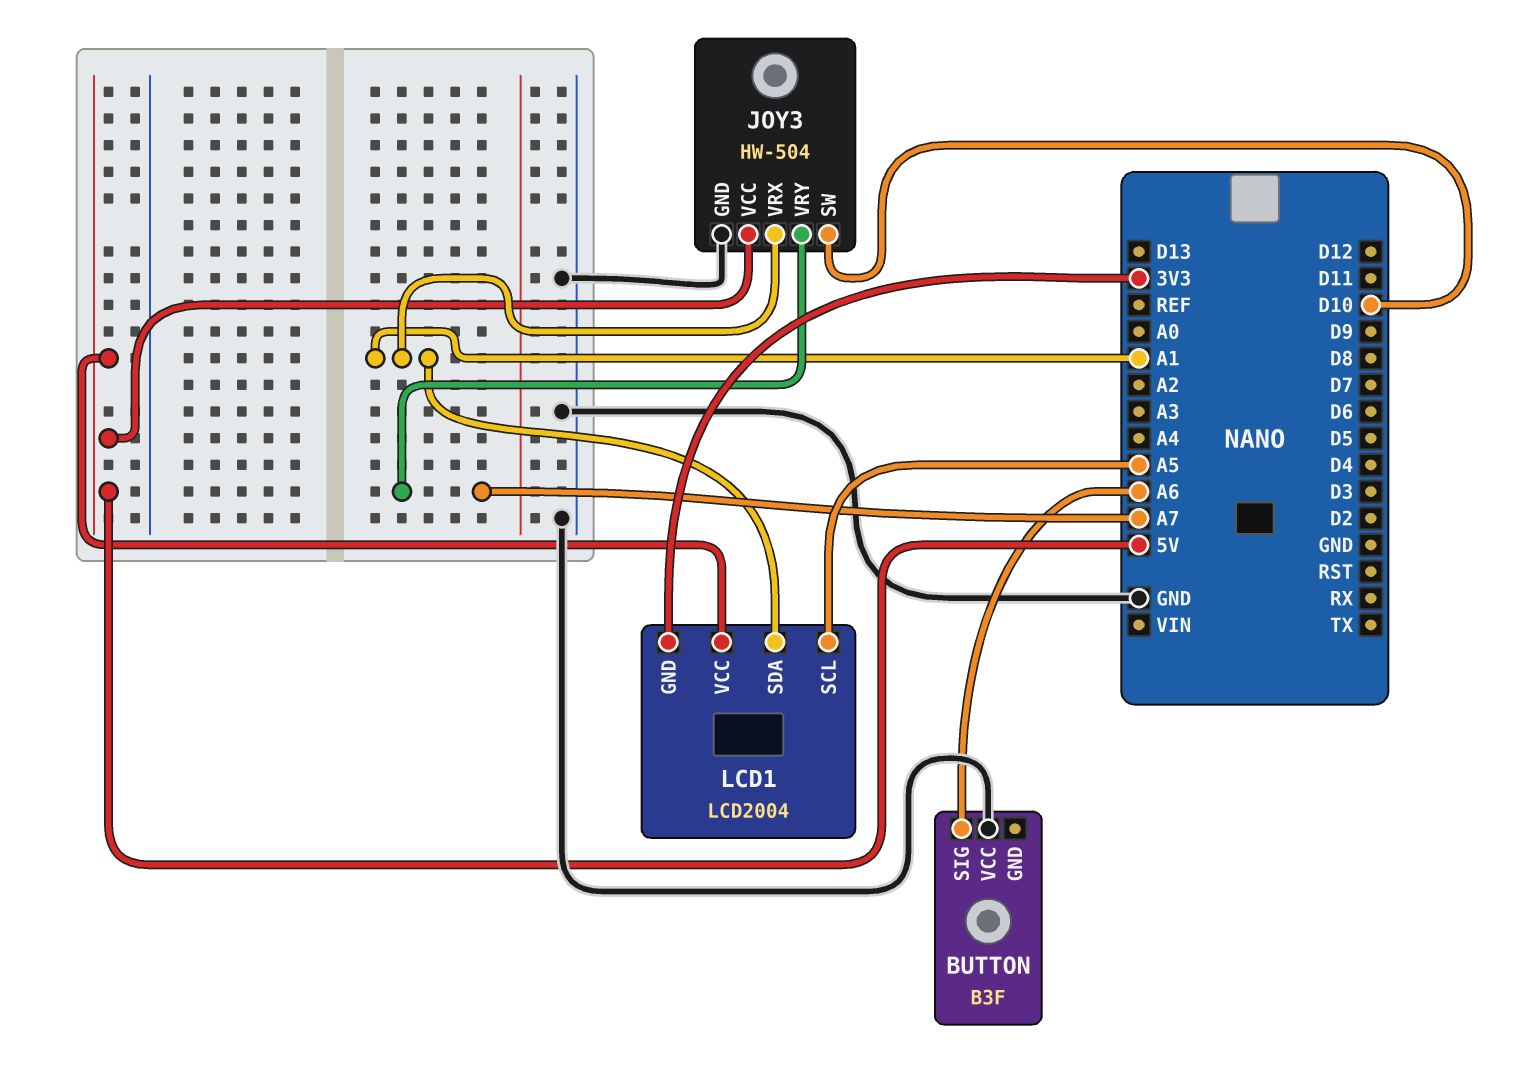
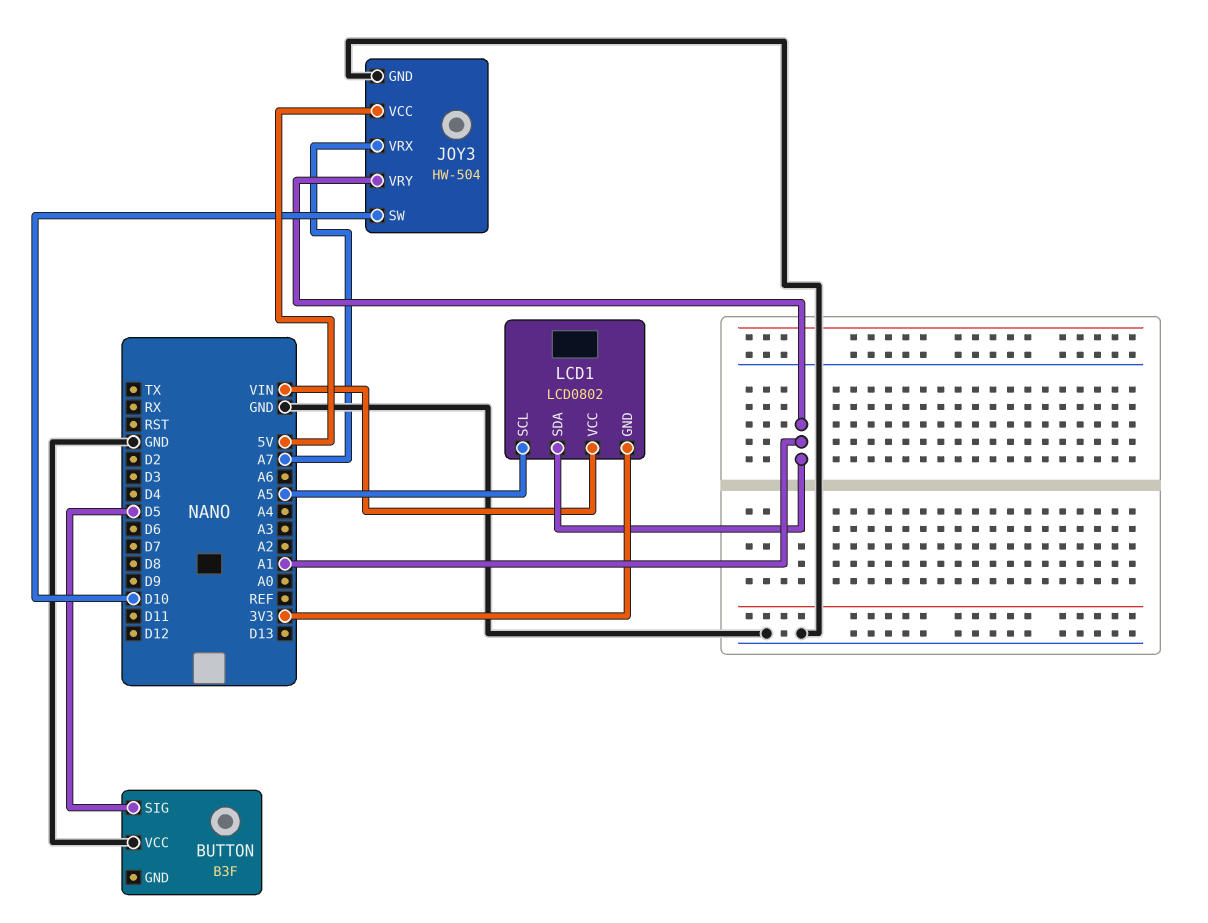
BUTTON pin SIG: A6 -> D5
JOY3 pin VRX: A1 -> A7
JOY3 pin VRY: A7 -> A1
LCD1: LCD2004 -> LCD0802
LCD1 pin VCC: 5V -> VIN

